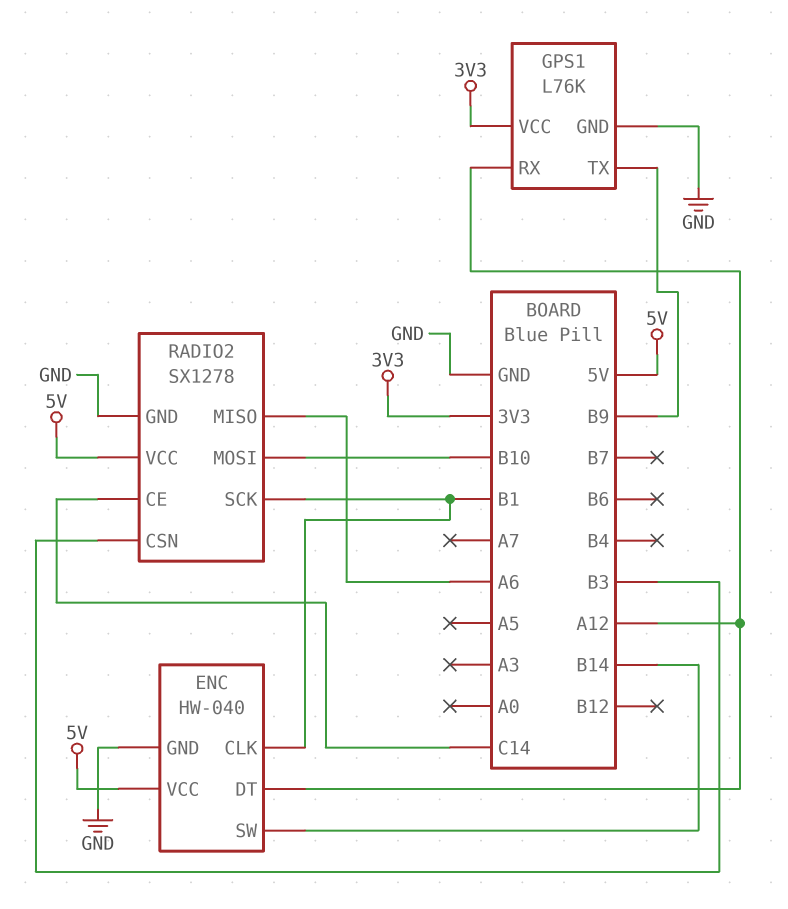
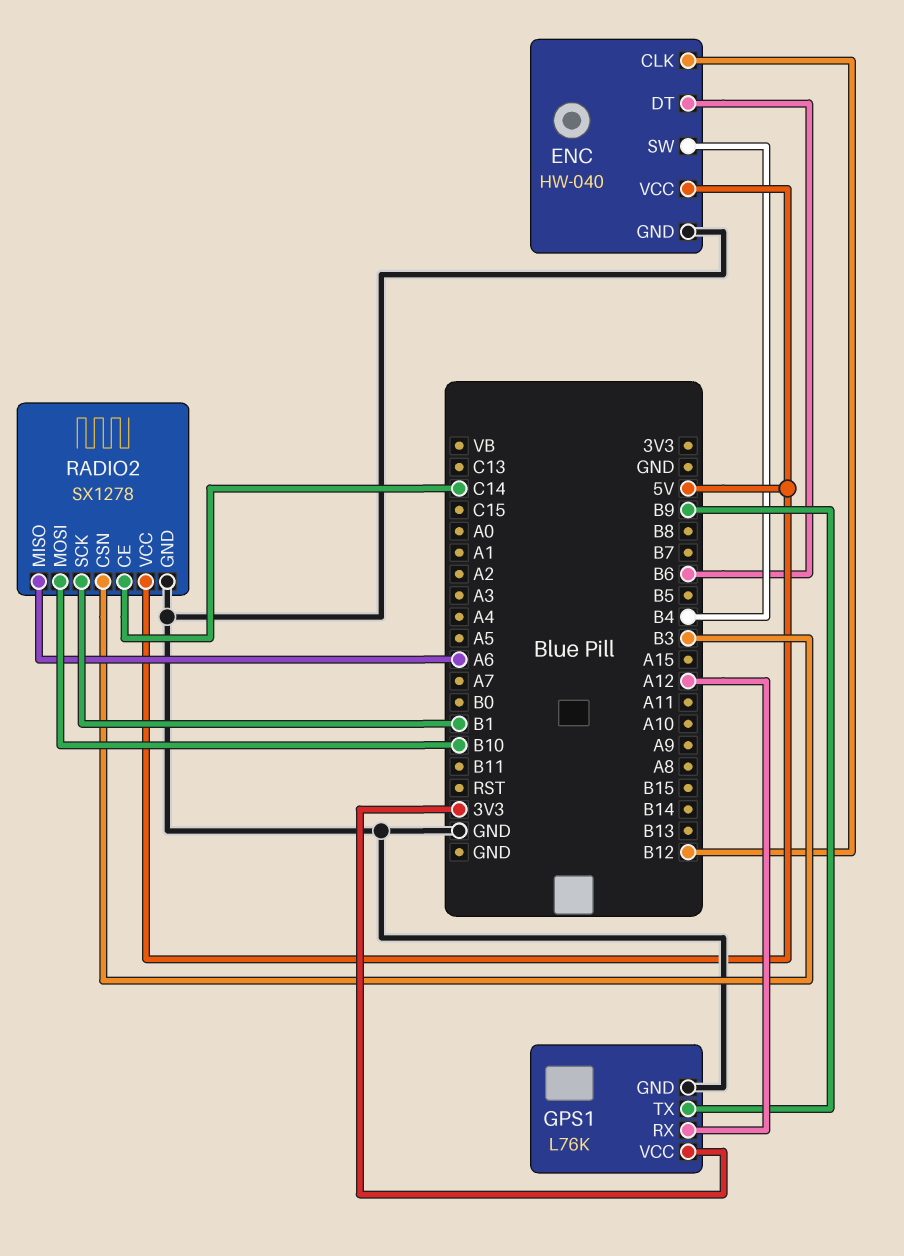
ENC pin CLK: B1 -> B12
ENC pin DT: A12 -> B6
ENC pin SW: B14 -> B4

